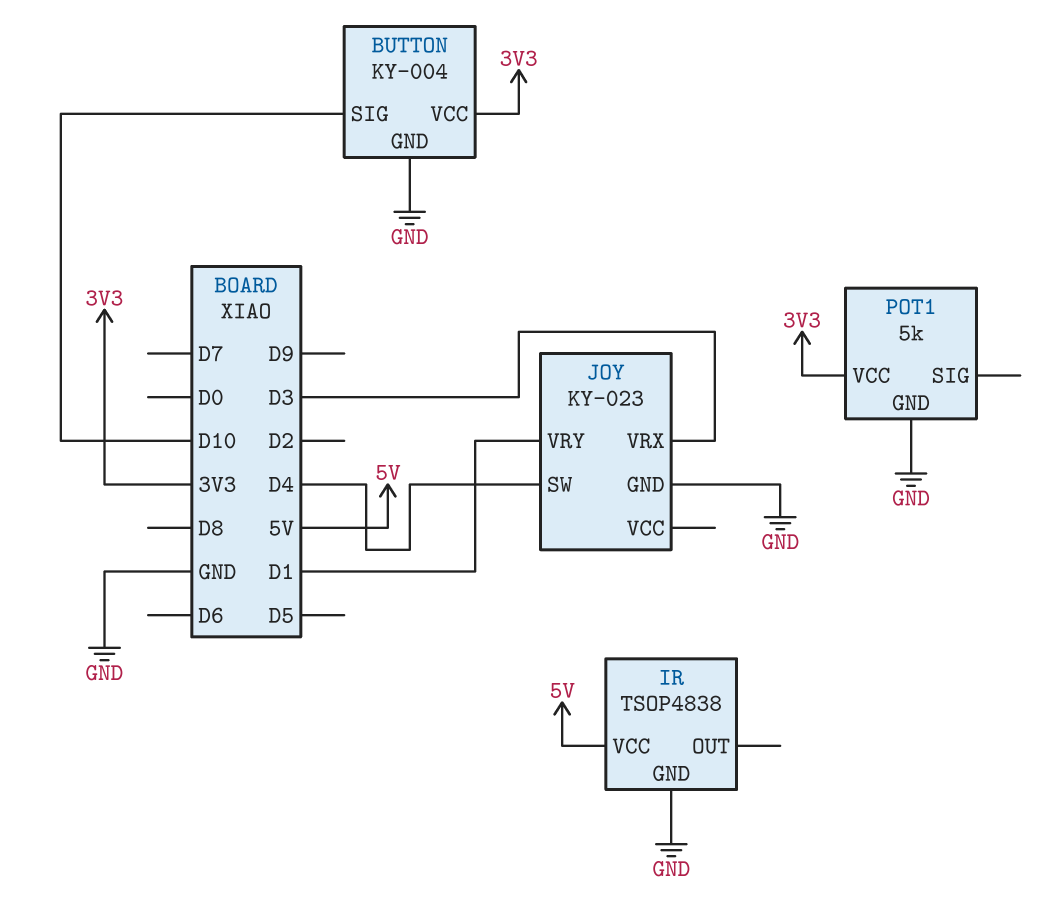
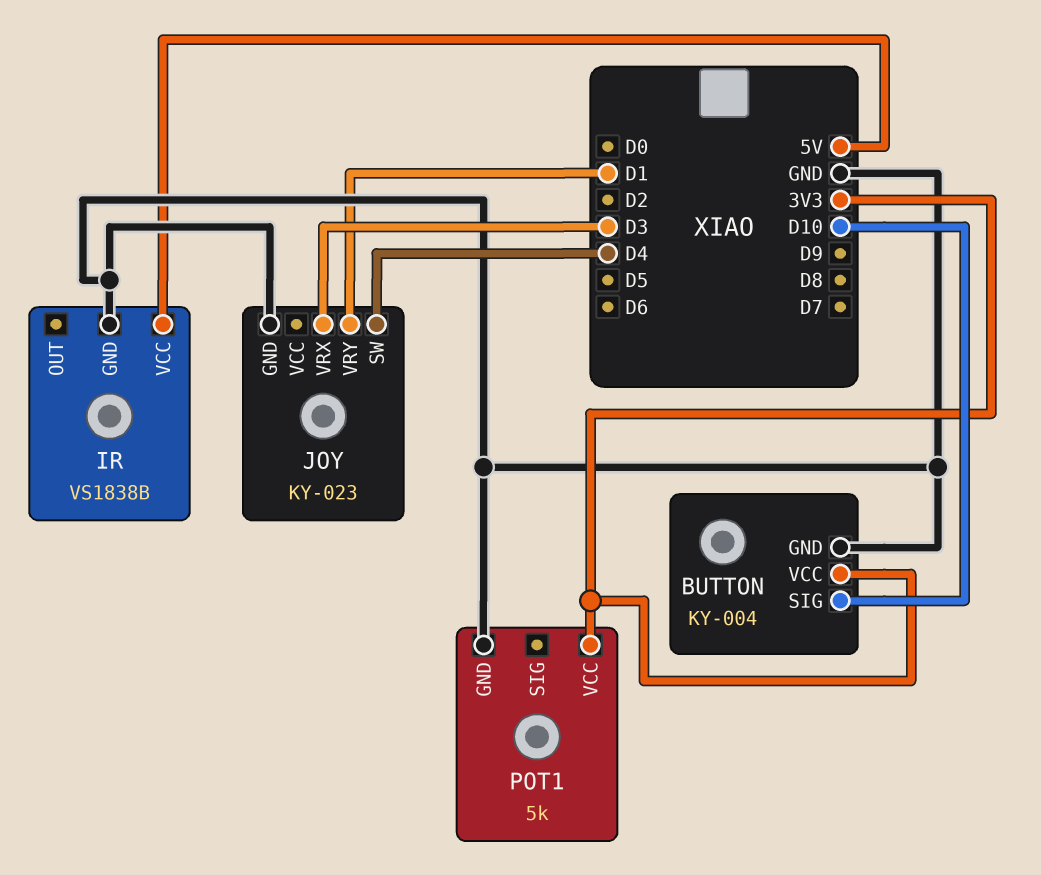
IR: TSOP4838 -> VS1838B

